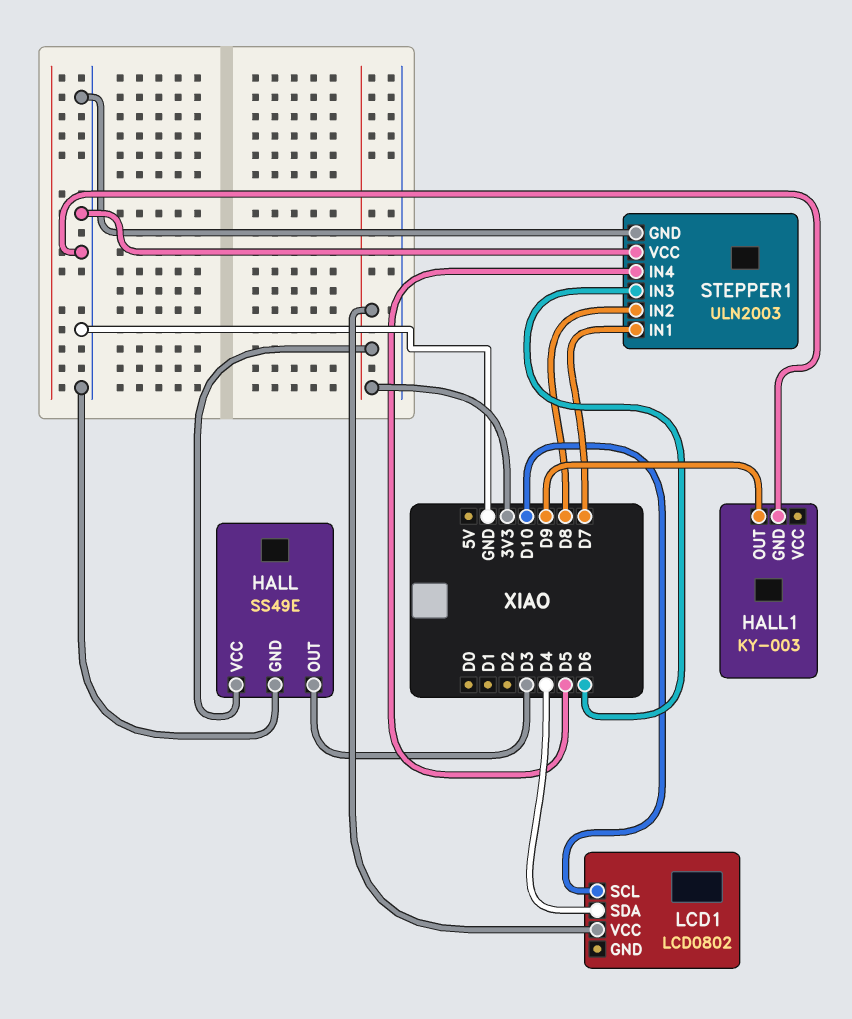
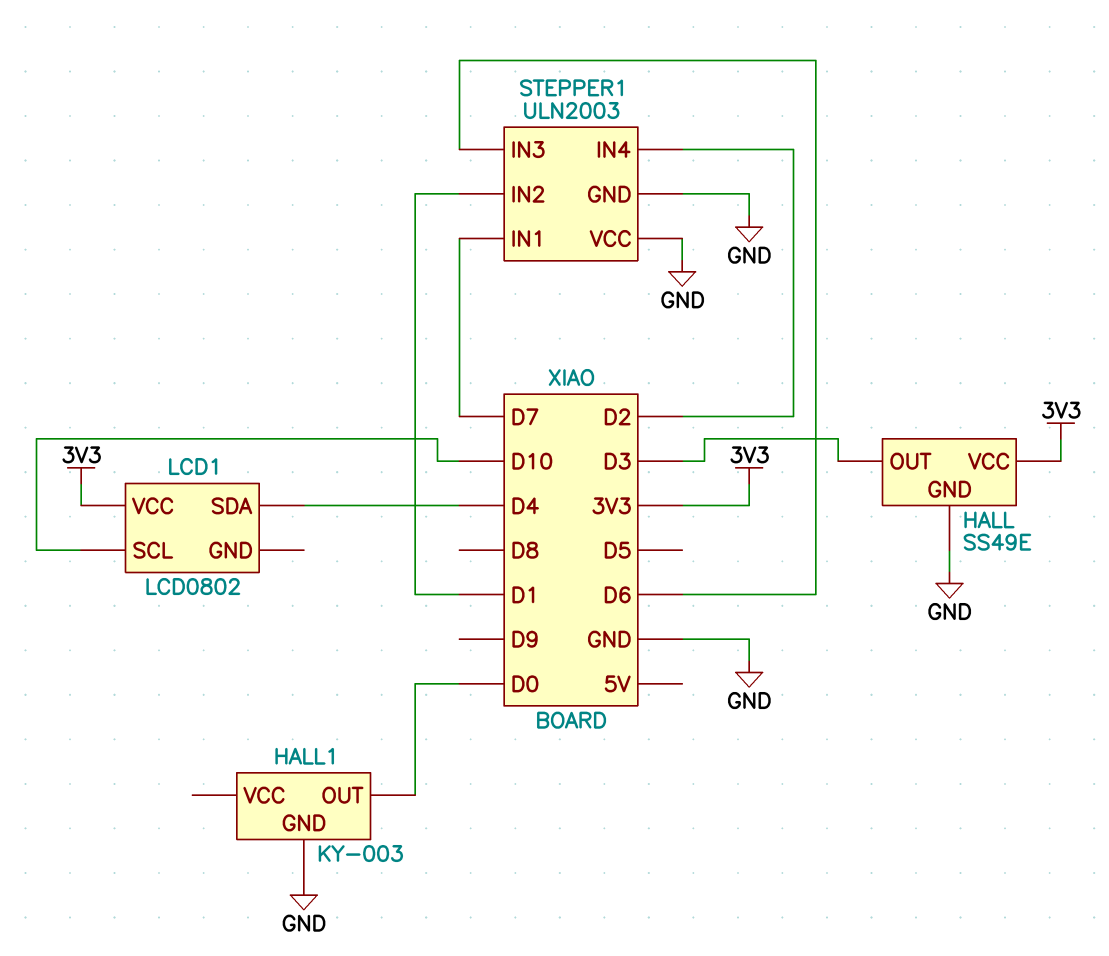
HALL1 pin OUT: D9 -> D0
STEPPER1 pin IN2: D8 -> D1
STEPPER1 pin IN4: D5 -> D2

